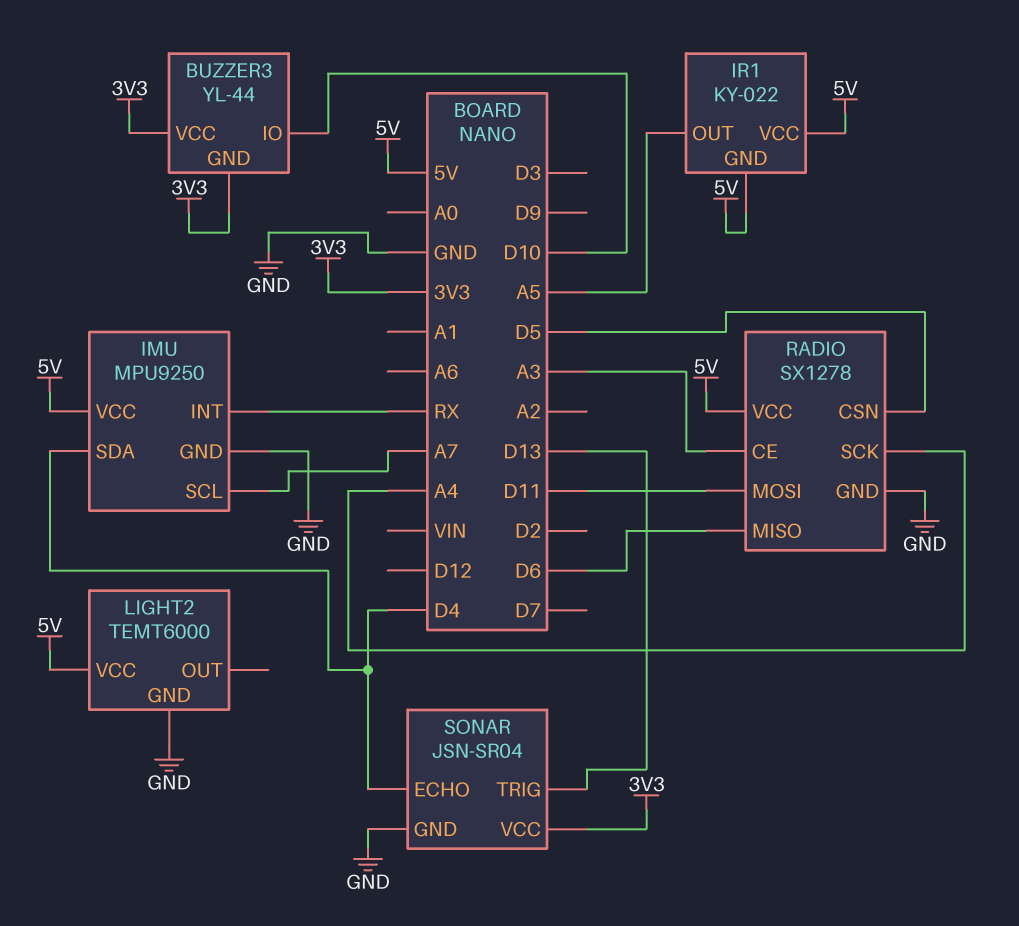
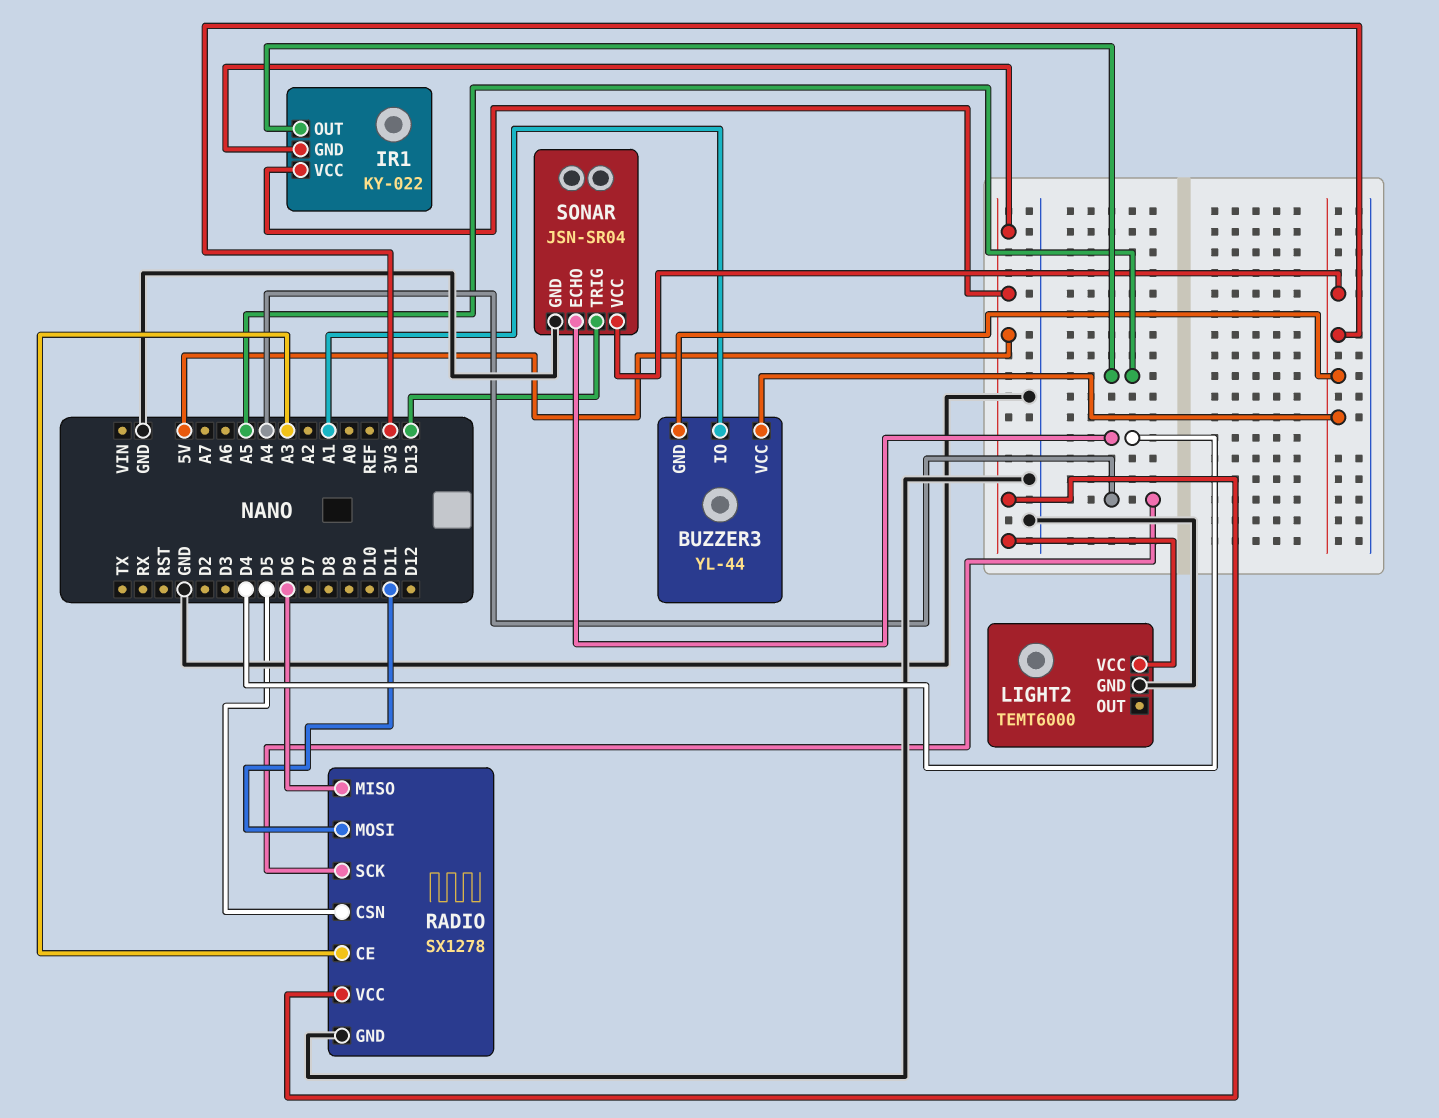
BUZZER3 pin IO: D10 -> A1
IMU: MPU9250 -> none
IMU pin GND: GND -> none
IMU pin INT: RX -> none
IMU pin SCL: A7 -> none
IMU pin SDA: D4 -> none
IMU pin VCC: 5V -> none

